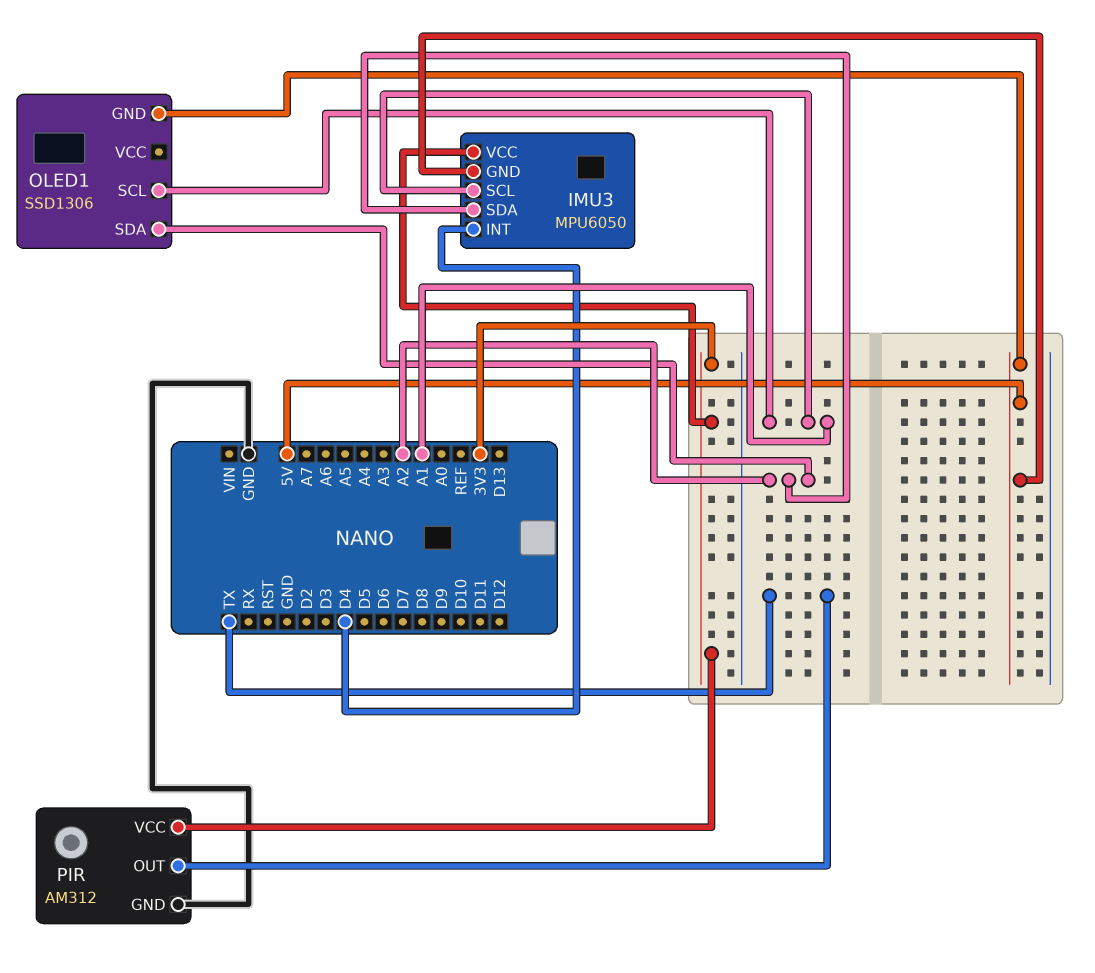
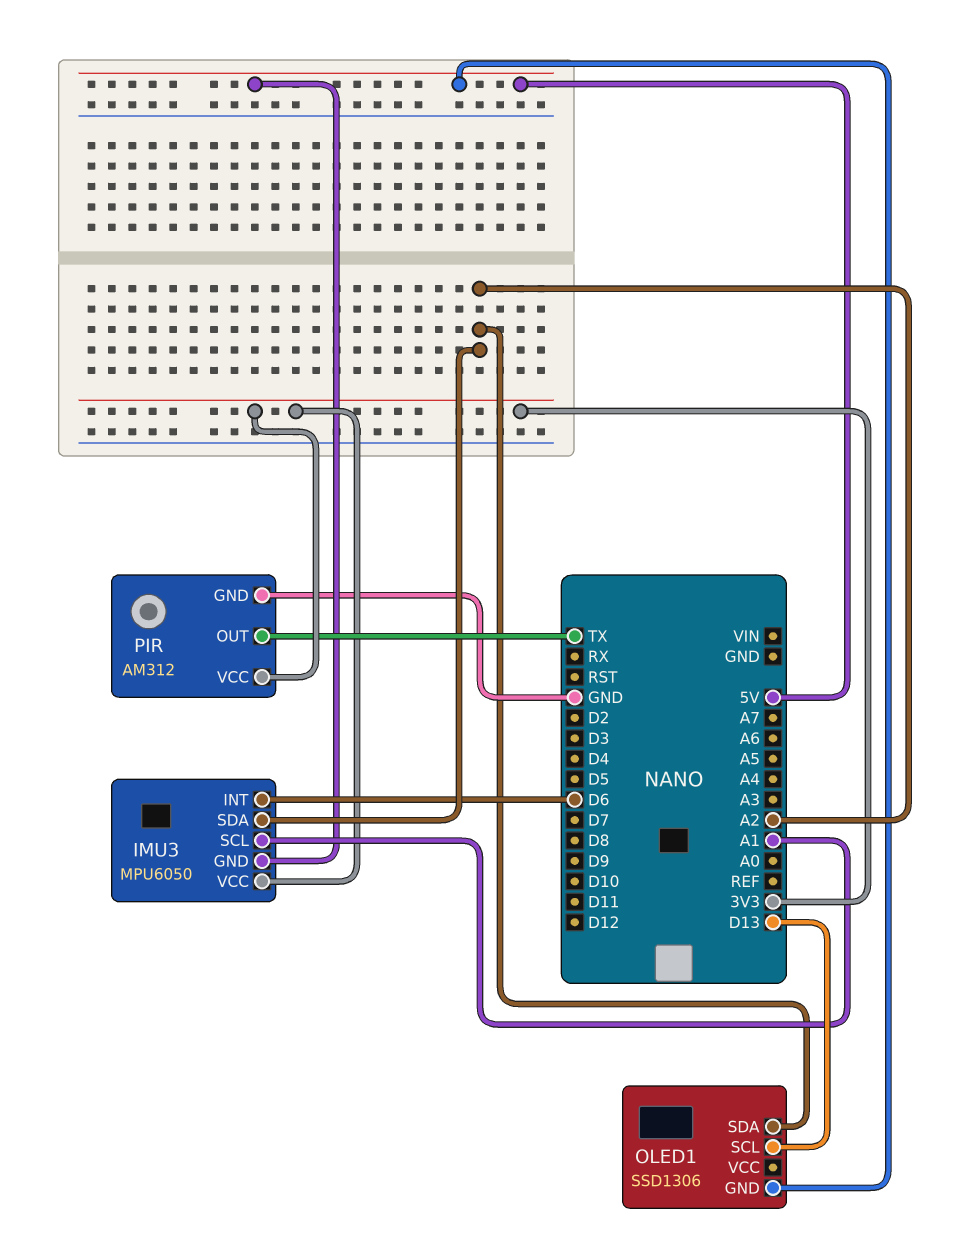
IMU3 pin INT: D4 -> D6
OLED1 pin SCL: A1 -> D13

